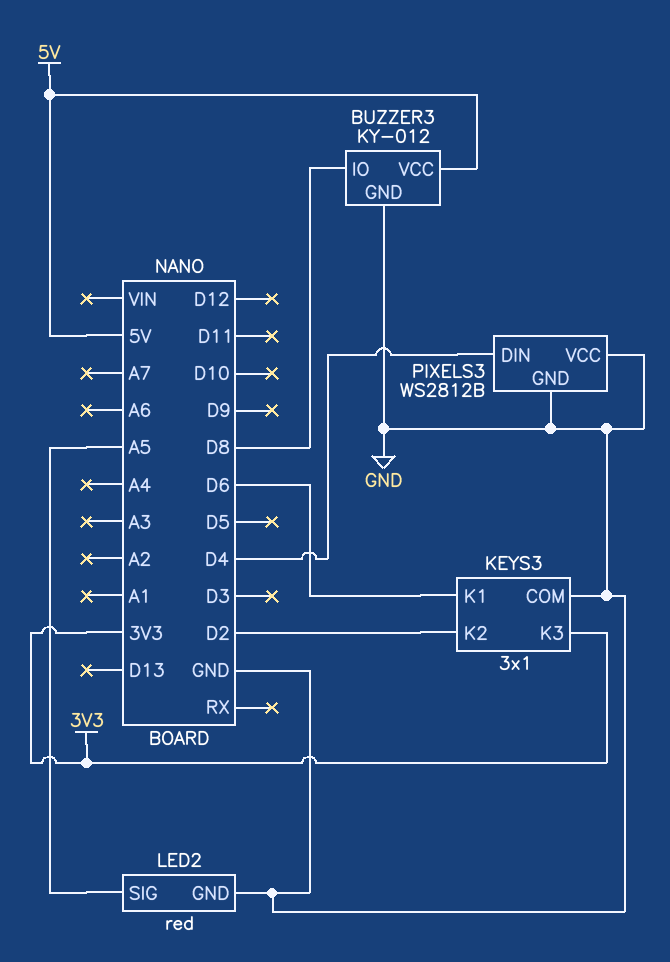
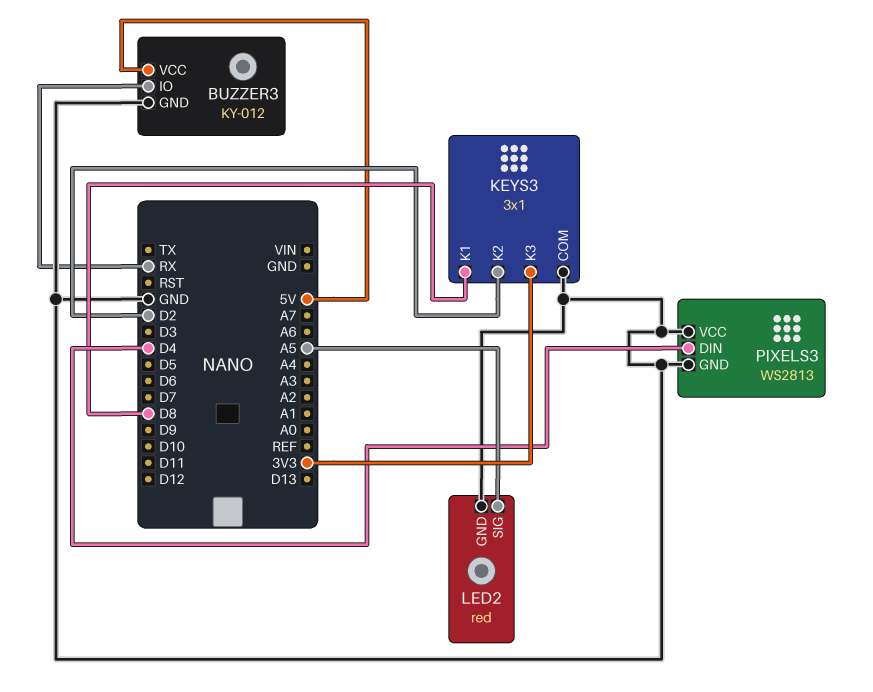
BUZZER3 pin IO: D8 -> RX
KEYS3 pin K1: D6 -> D8
PIXELS3: WS2812B -> WS2813

